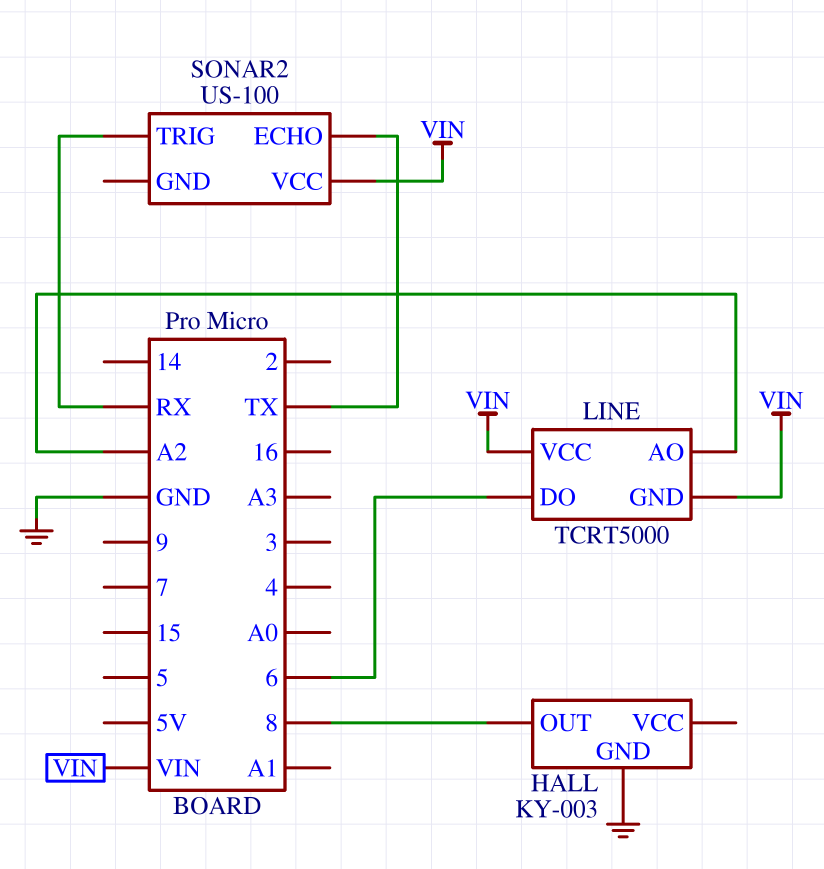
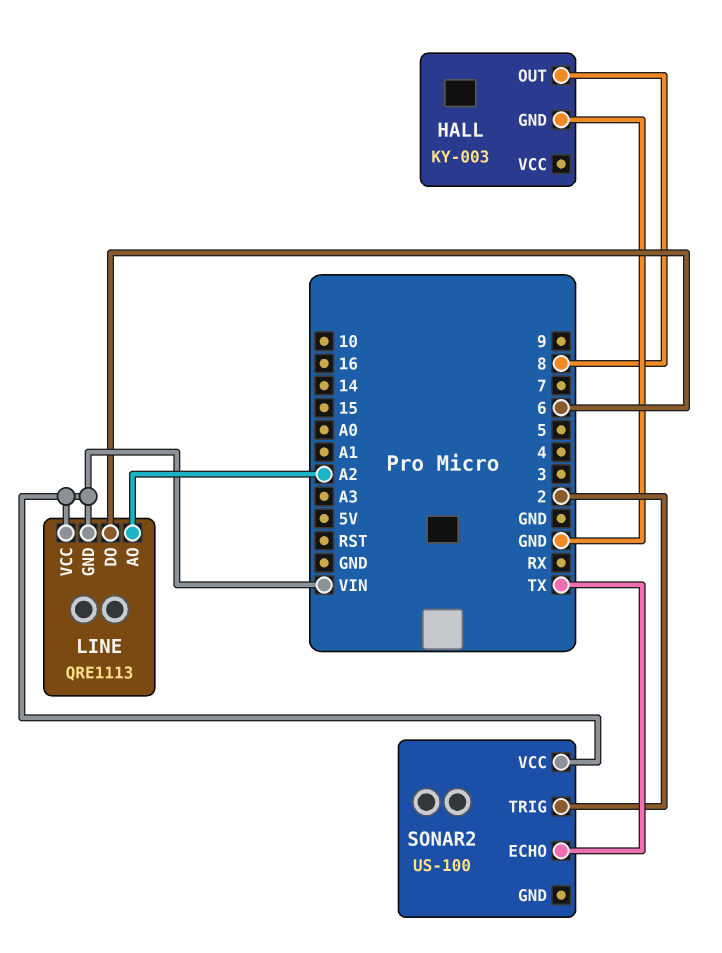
LINE: TCRT5000 -> QRE1113
SONAR2 pin TRIG: RX -> 2

